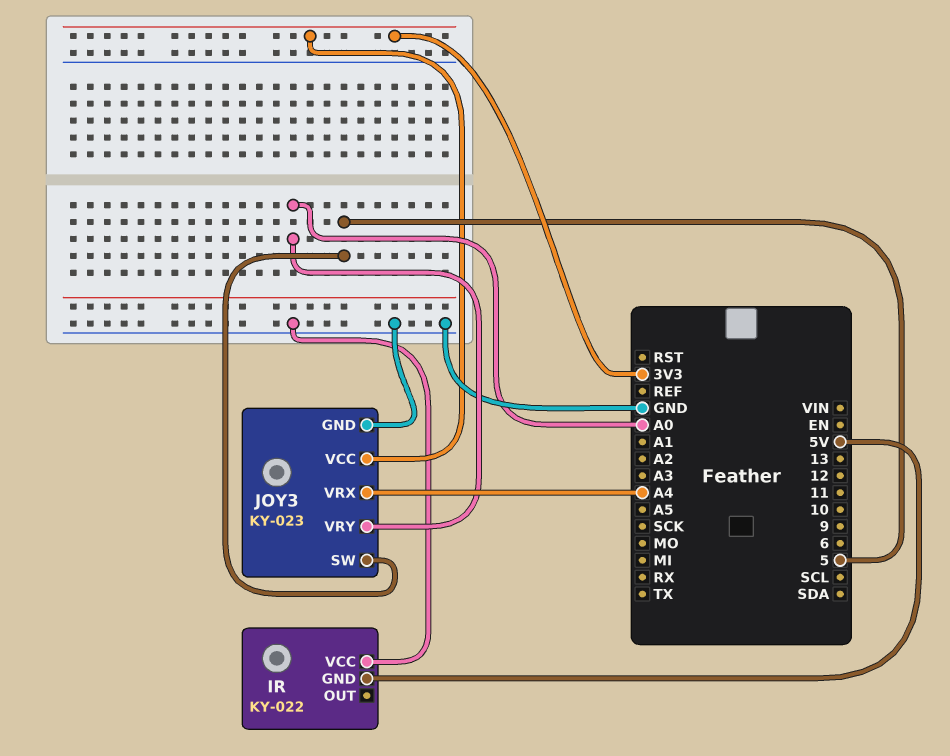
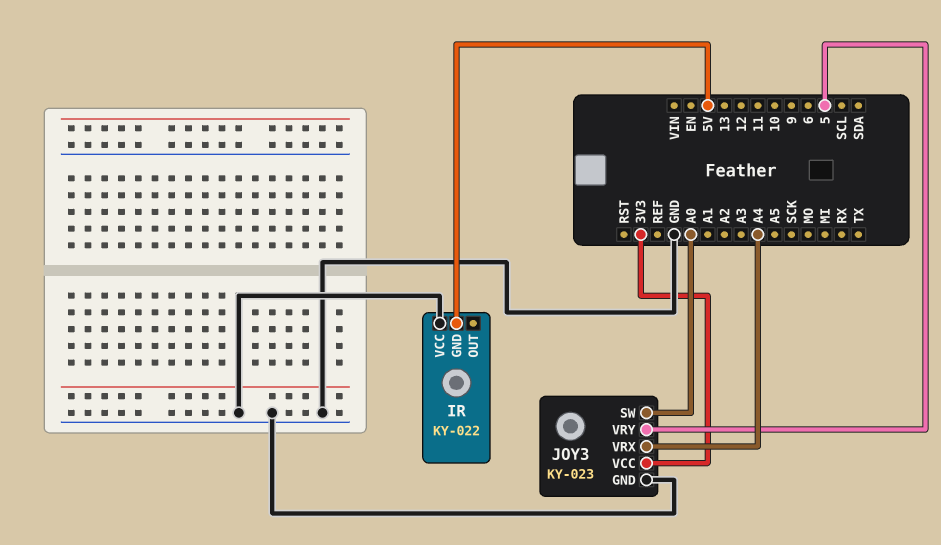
JOY3 pin SW: 5 -> A0
JOY3 pin VRY: A0 -> 5

